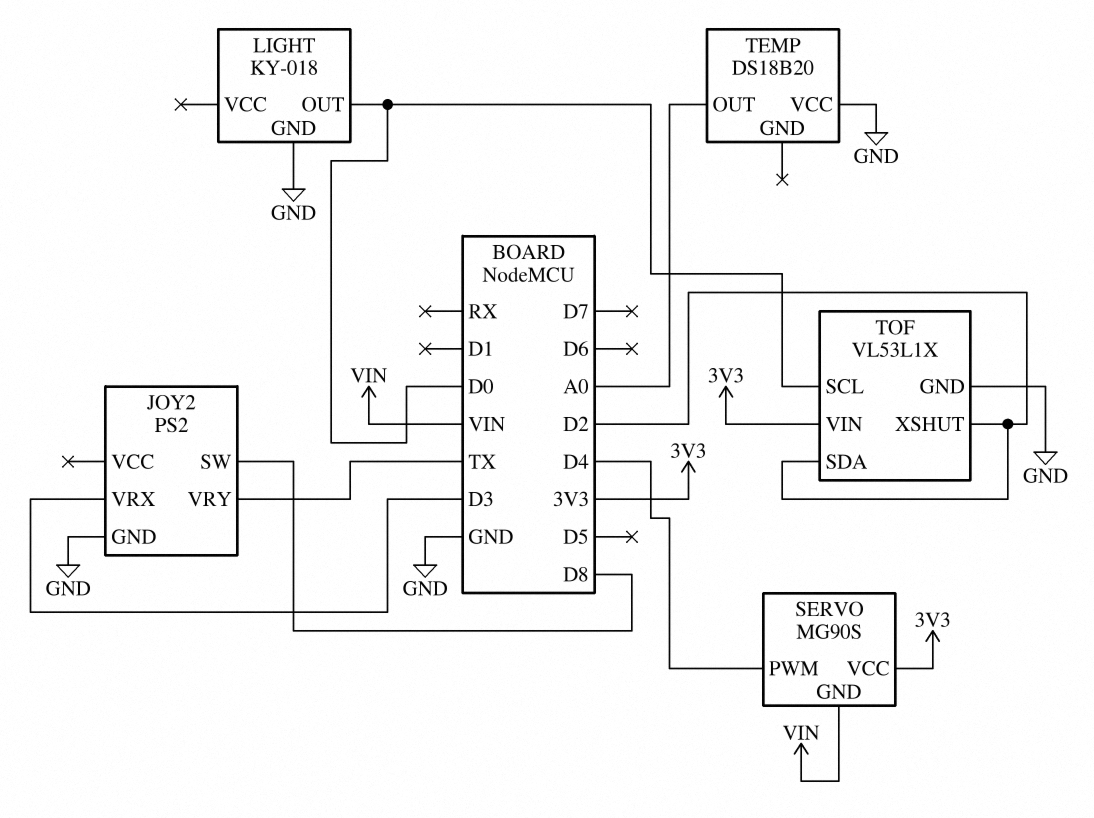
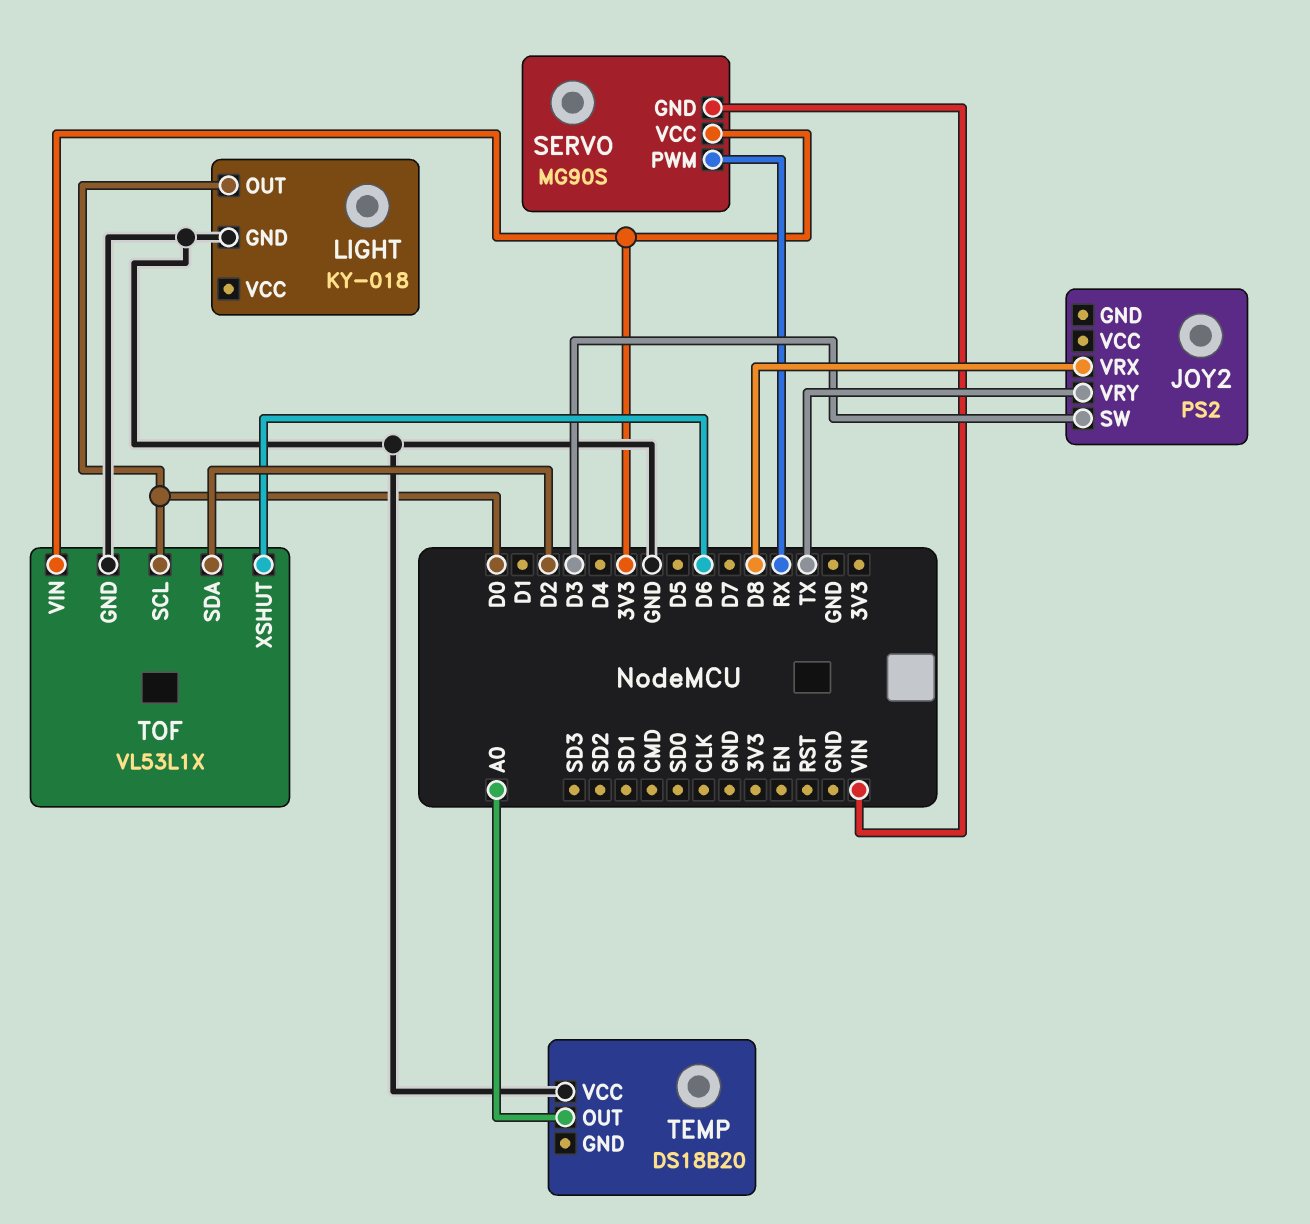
JOY2 pin GND: GND -> none
JOY2 pin SW: D8 -> D3
JOY2 pin VRX: D3 -> D8
SERVO pin PWM: D4 -> RX
TOF pin XSHUT: D2 -> D6

